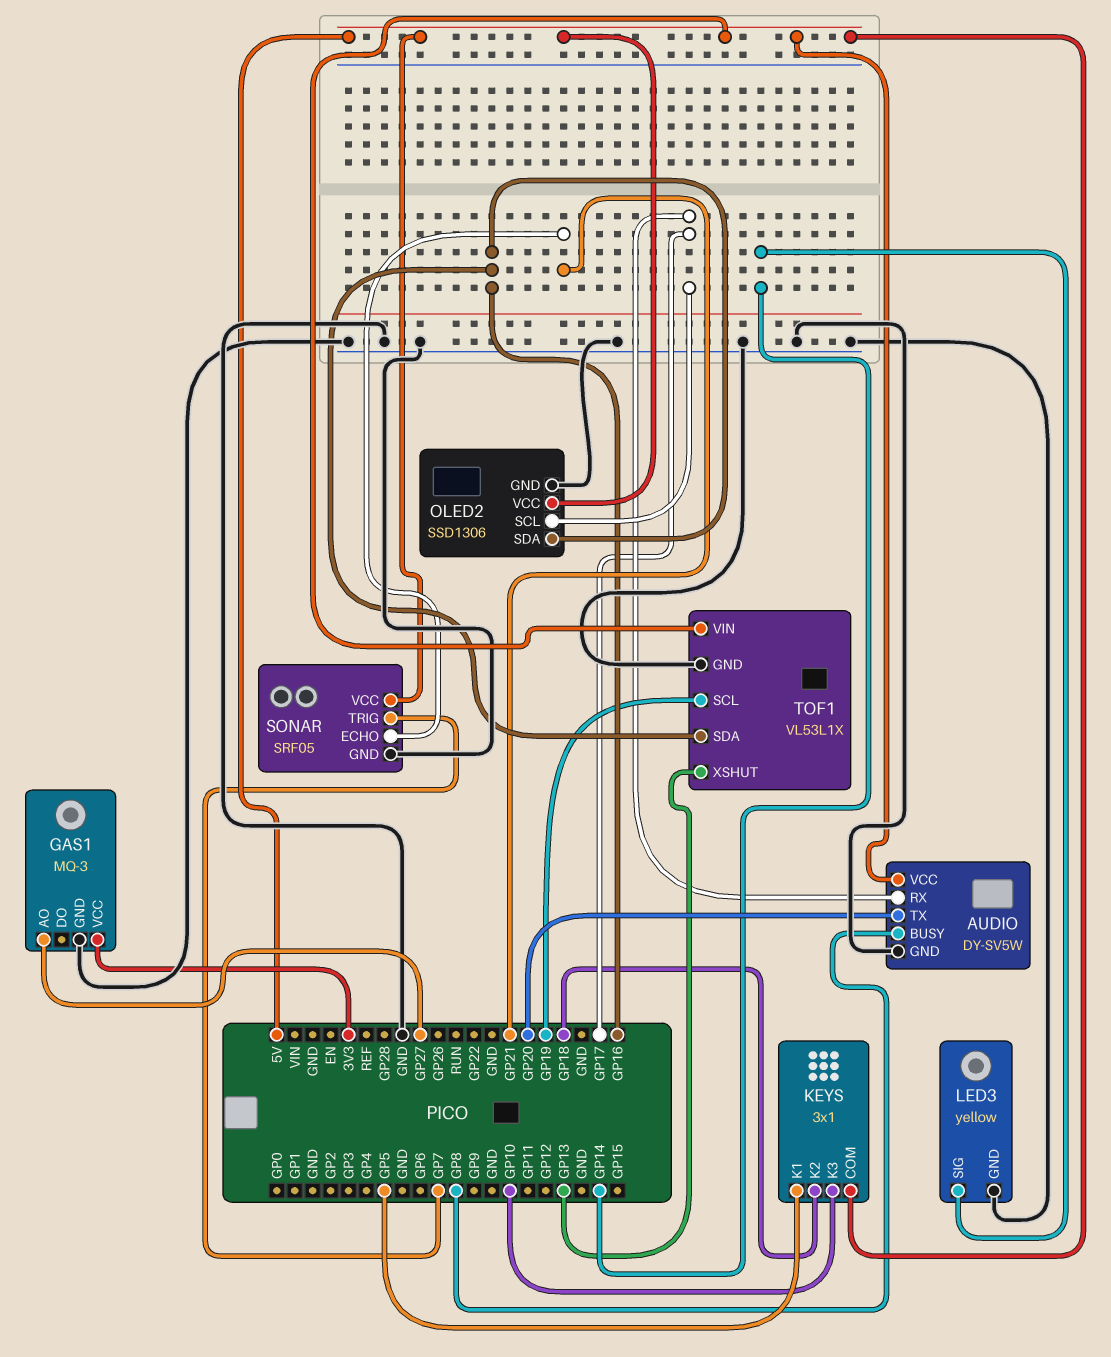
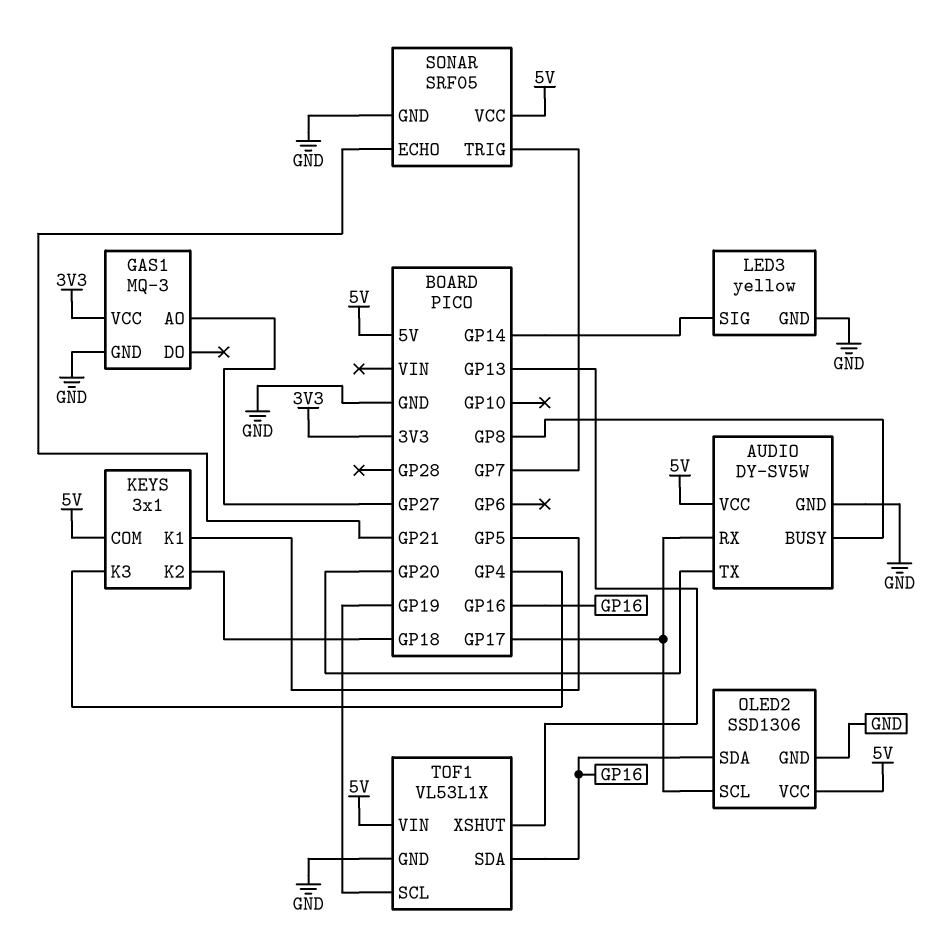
KEYS pin K3: GP10 -> GP4

